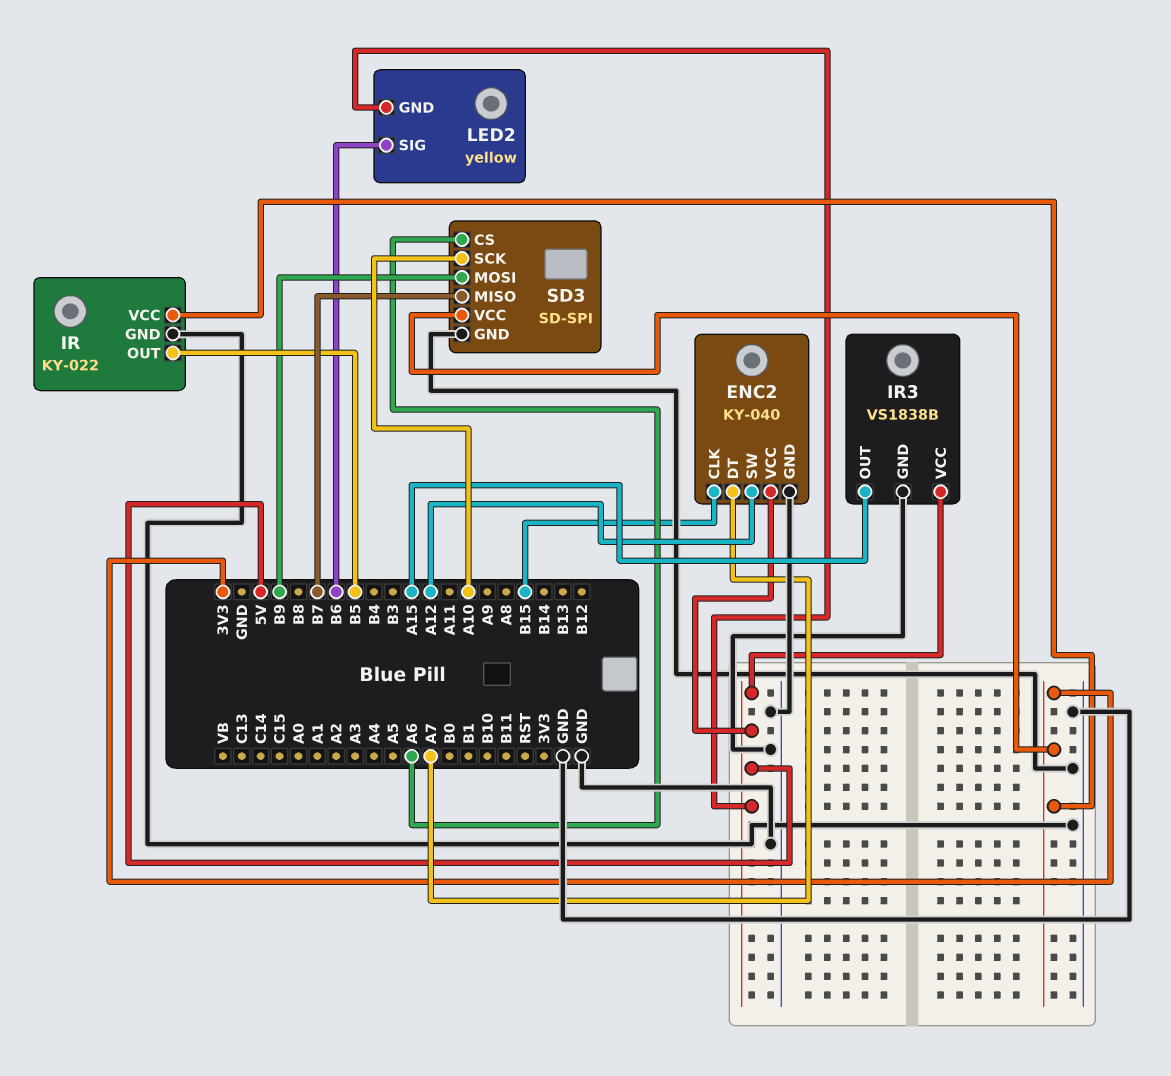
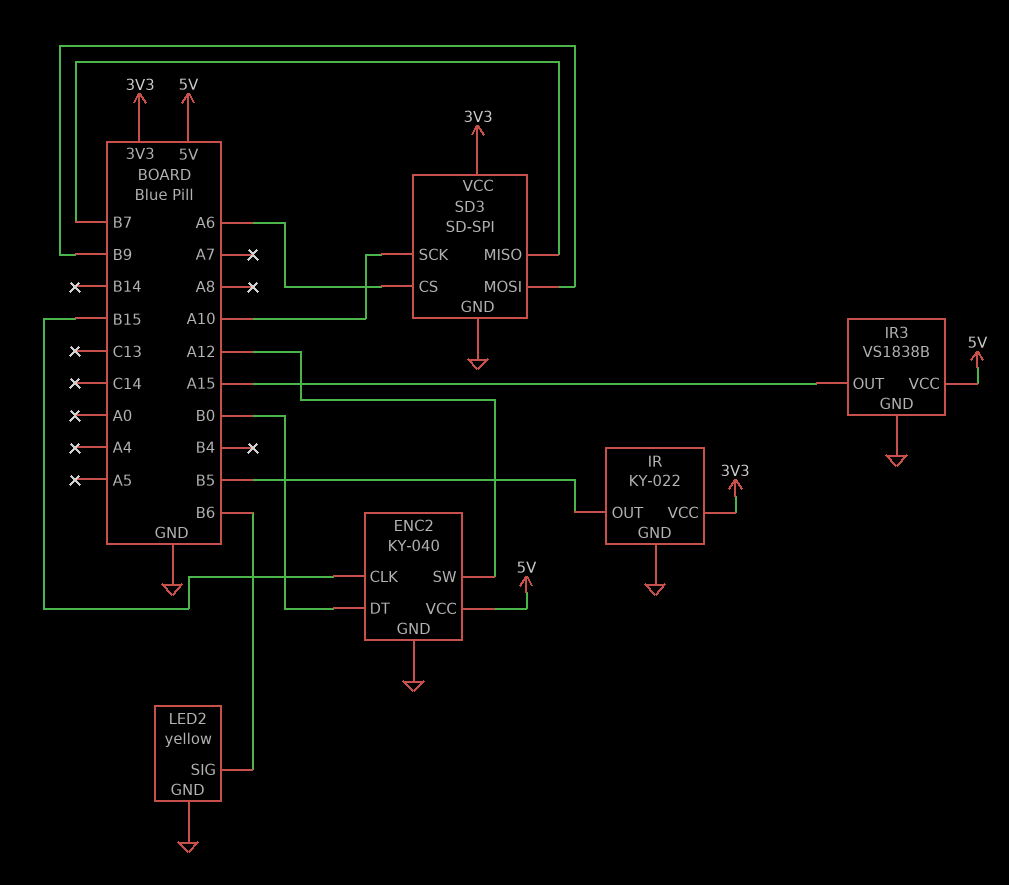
ENC2 pin DT: A7 -> B0
LED2 pin GND: 5V -> GND

